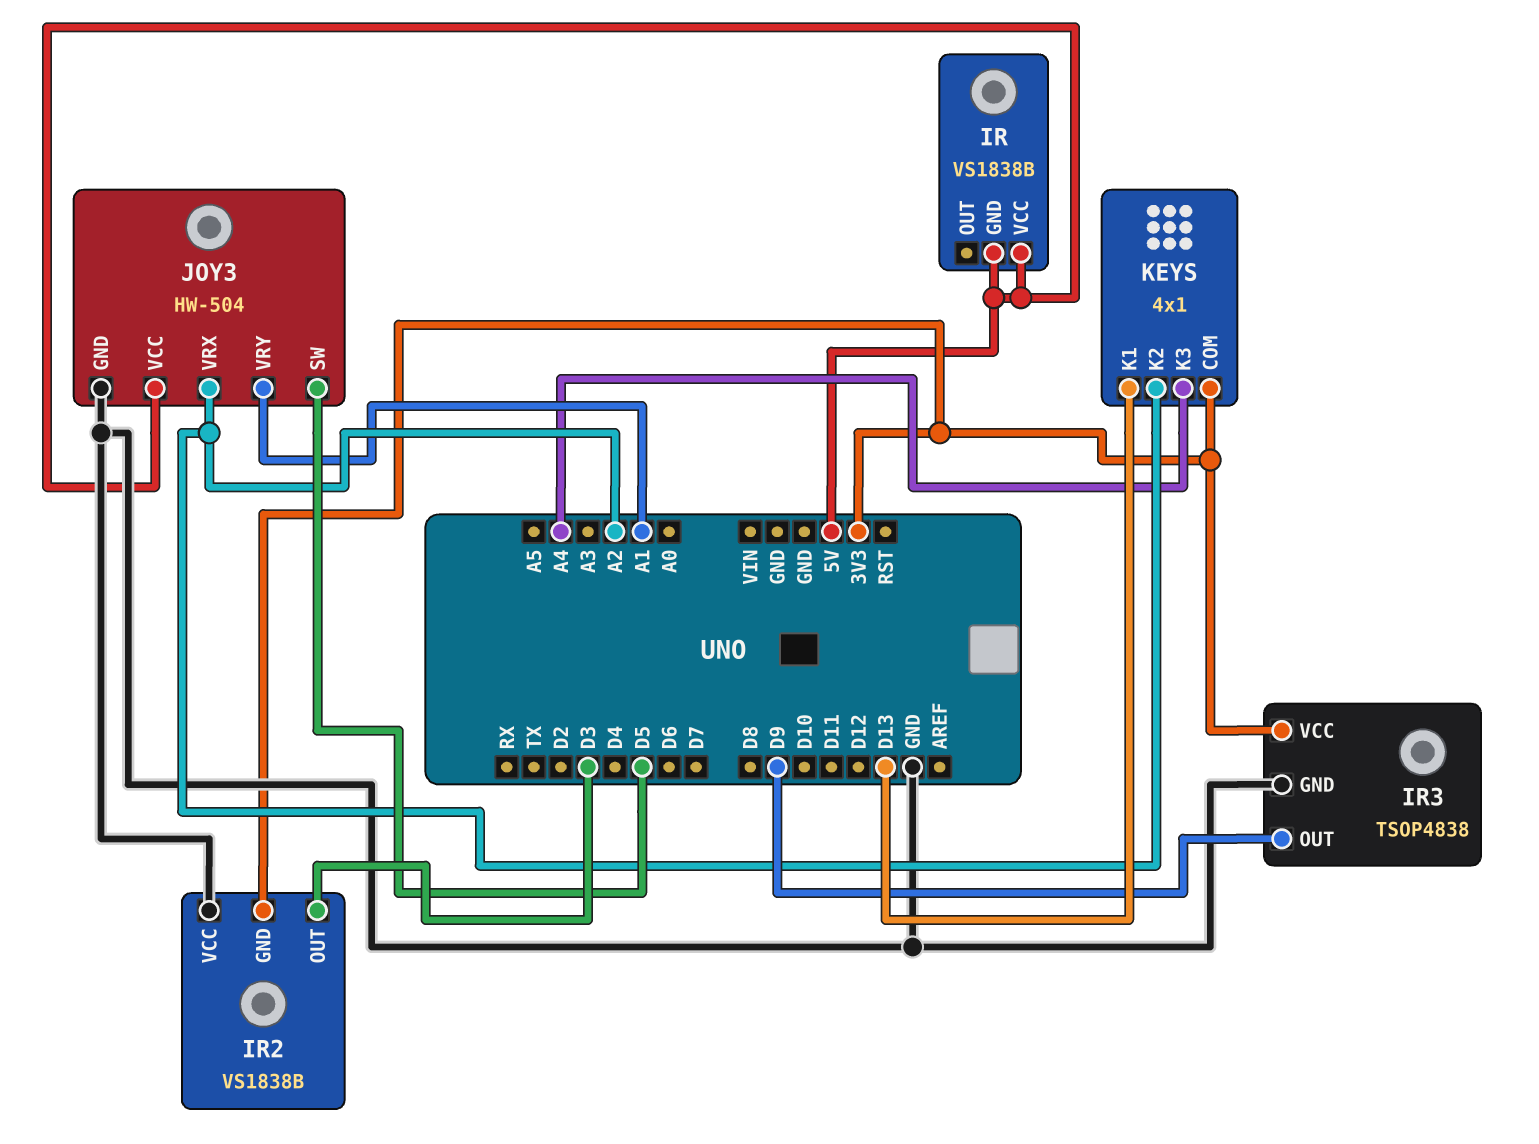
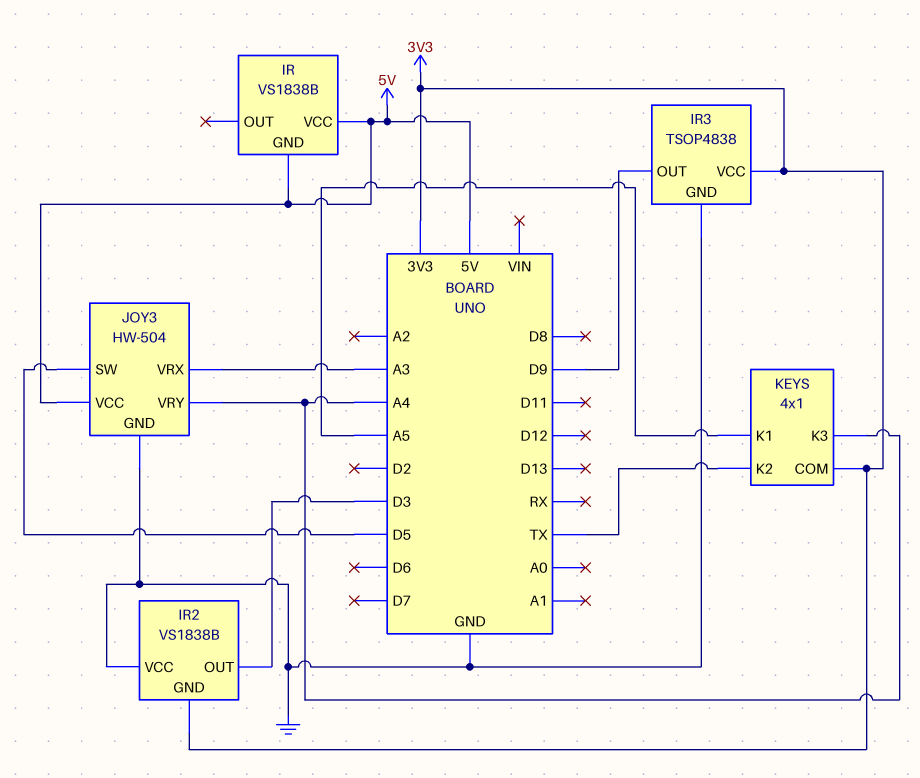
JOY3 pin VRX: A2 -> A3
JOY3 pin VRY: A1 -> A4
KEYS pin K1: D13 -> A5
KEYS pin K2: A2 -> TX

